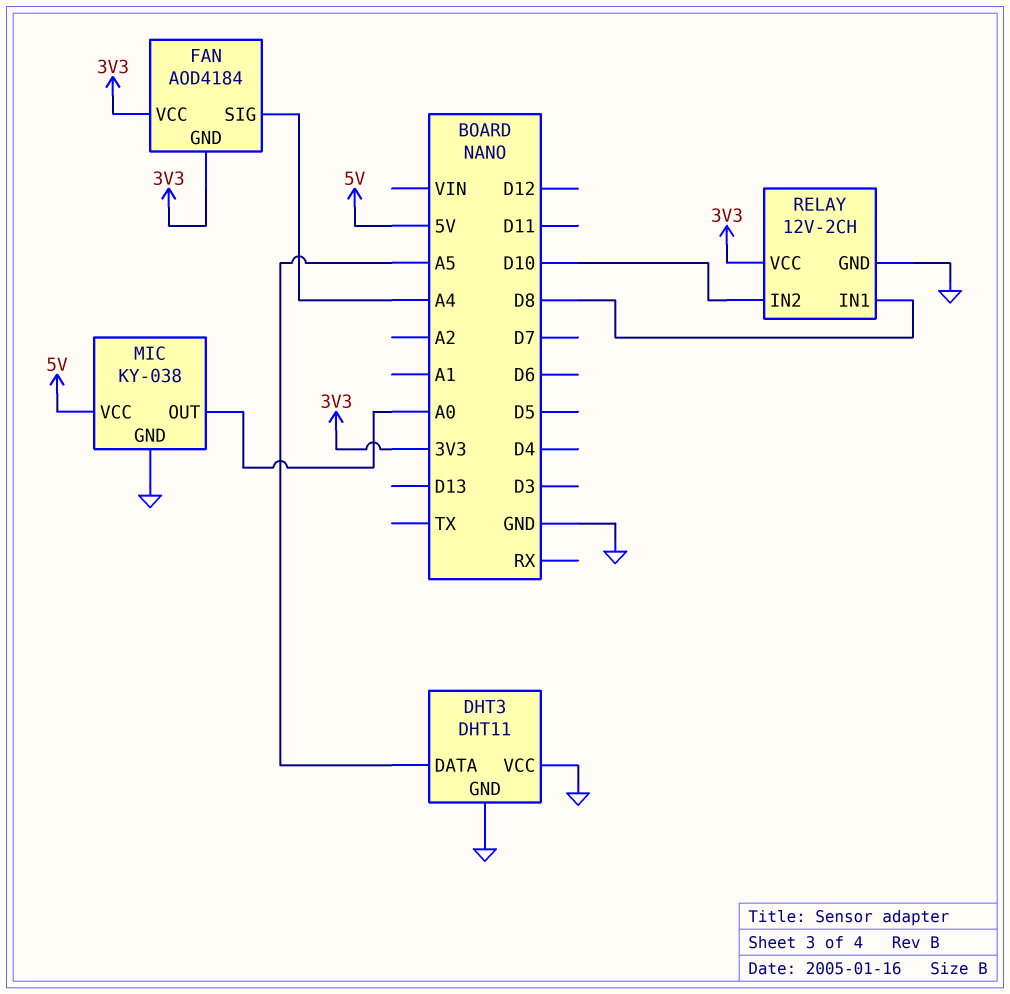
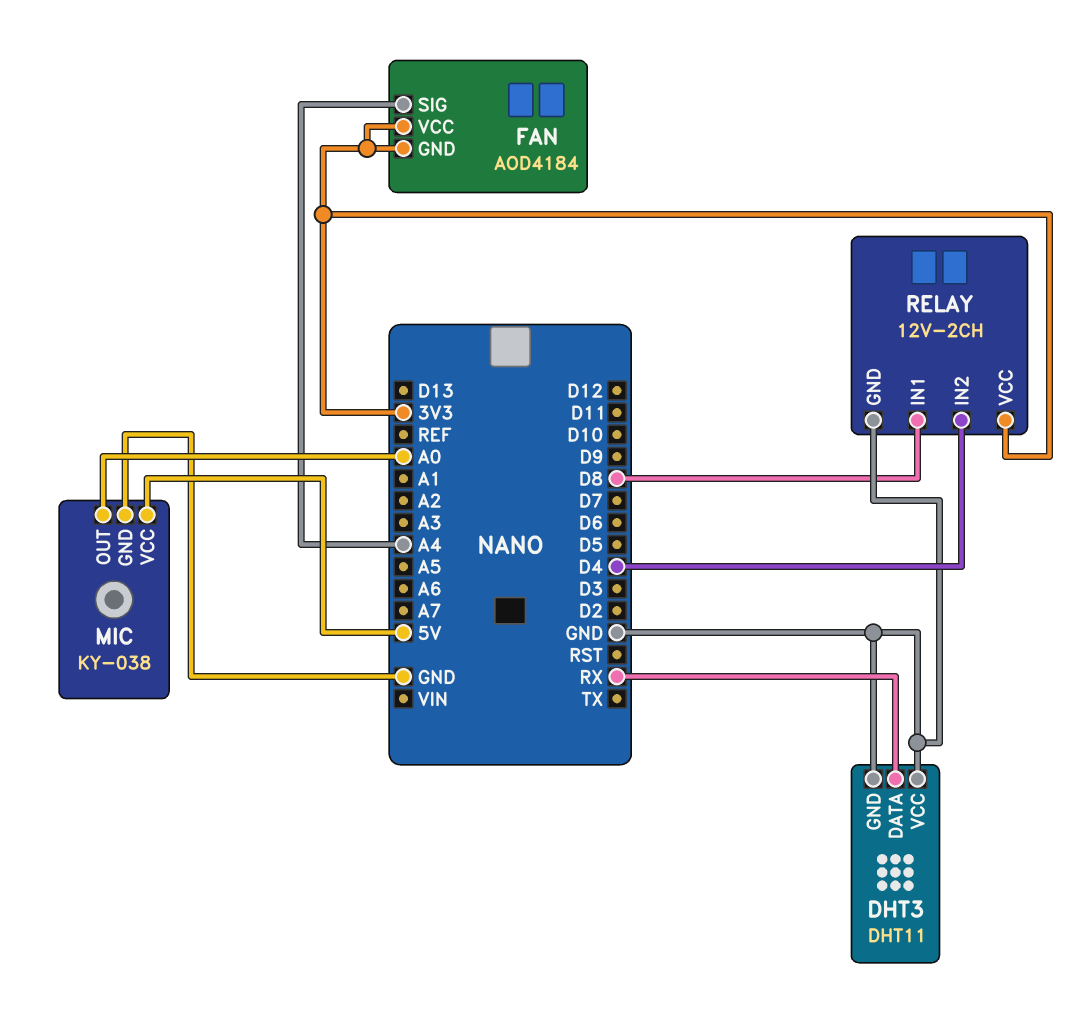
DHT3 pin DATA: A5 -> RX
RELAY pin IN2: D10 -> D4

